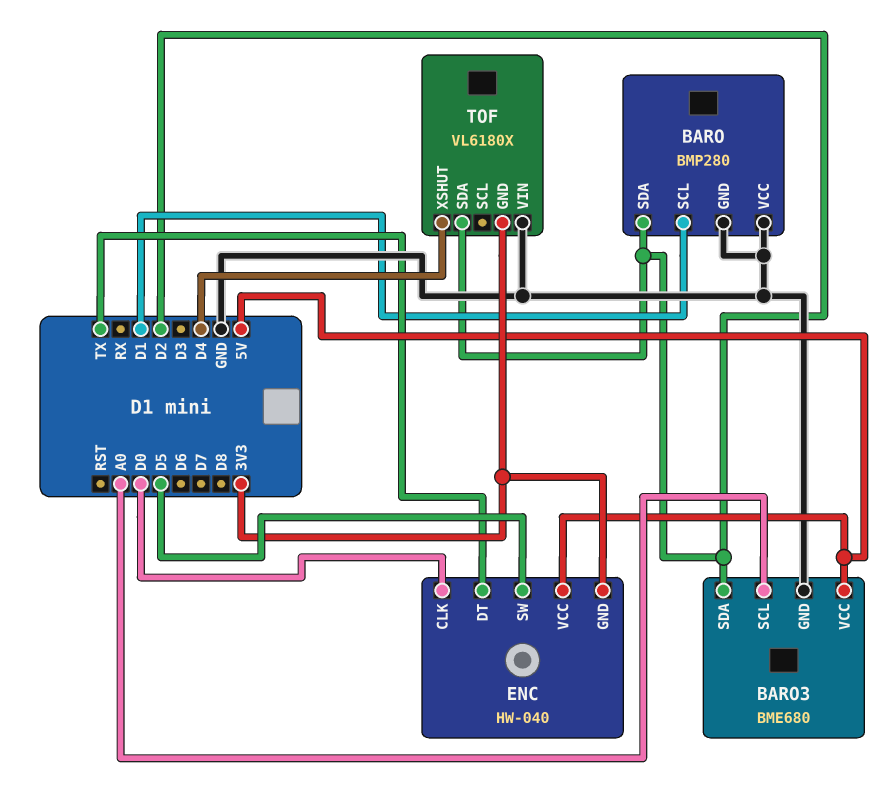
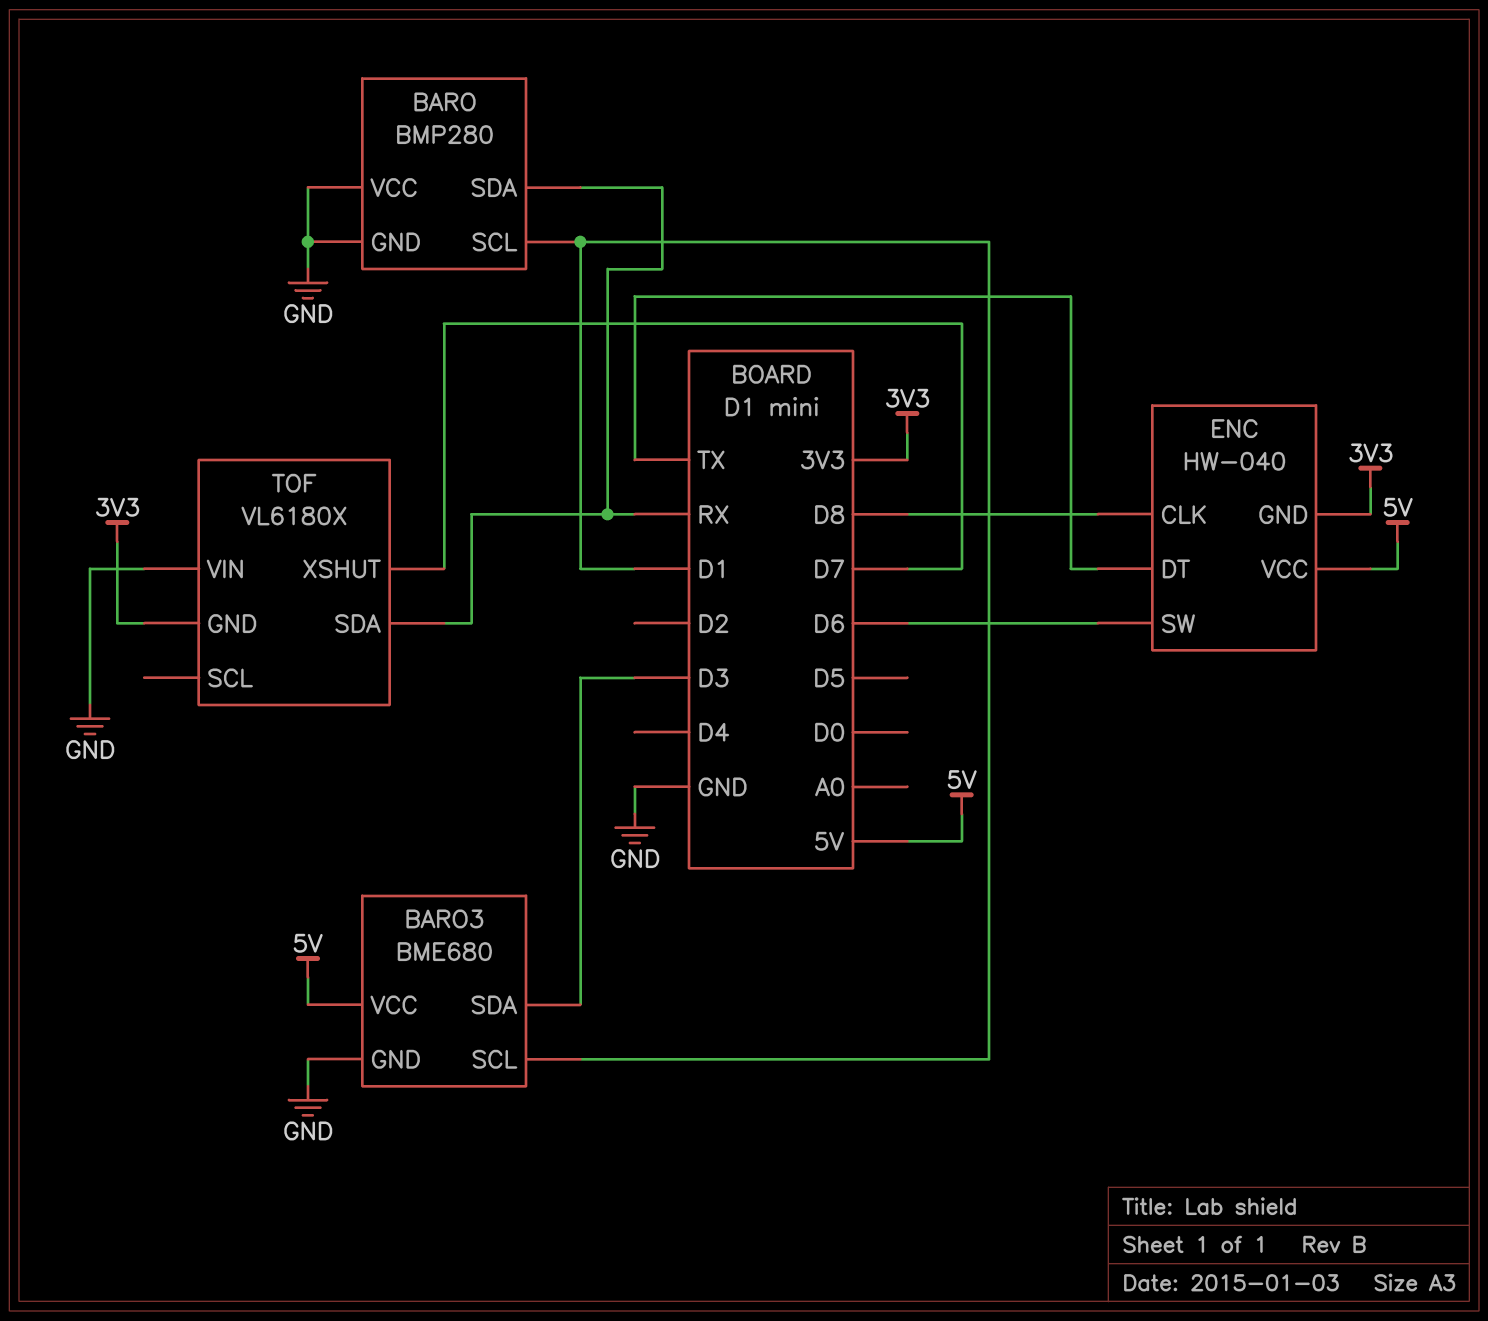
BARO pin SDA: D2 -> RX
BARO3 pin SCL: A0 -> D1
BARO3 pin SDA: D2 -> D3
ENC pin CLK: D0 -> D8
ENC pin SW: D5 -> D6
TOF pin SDA: D2 -> RX
TOF pin XSHUT: D4 -> D7

